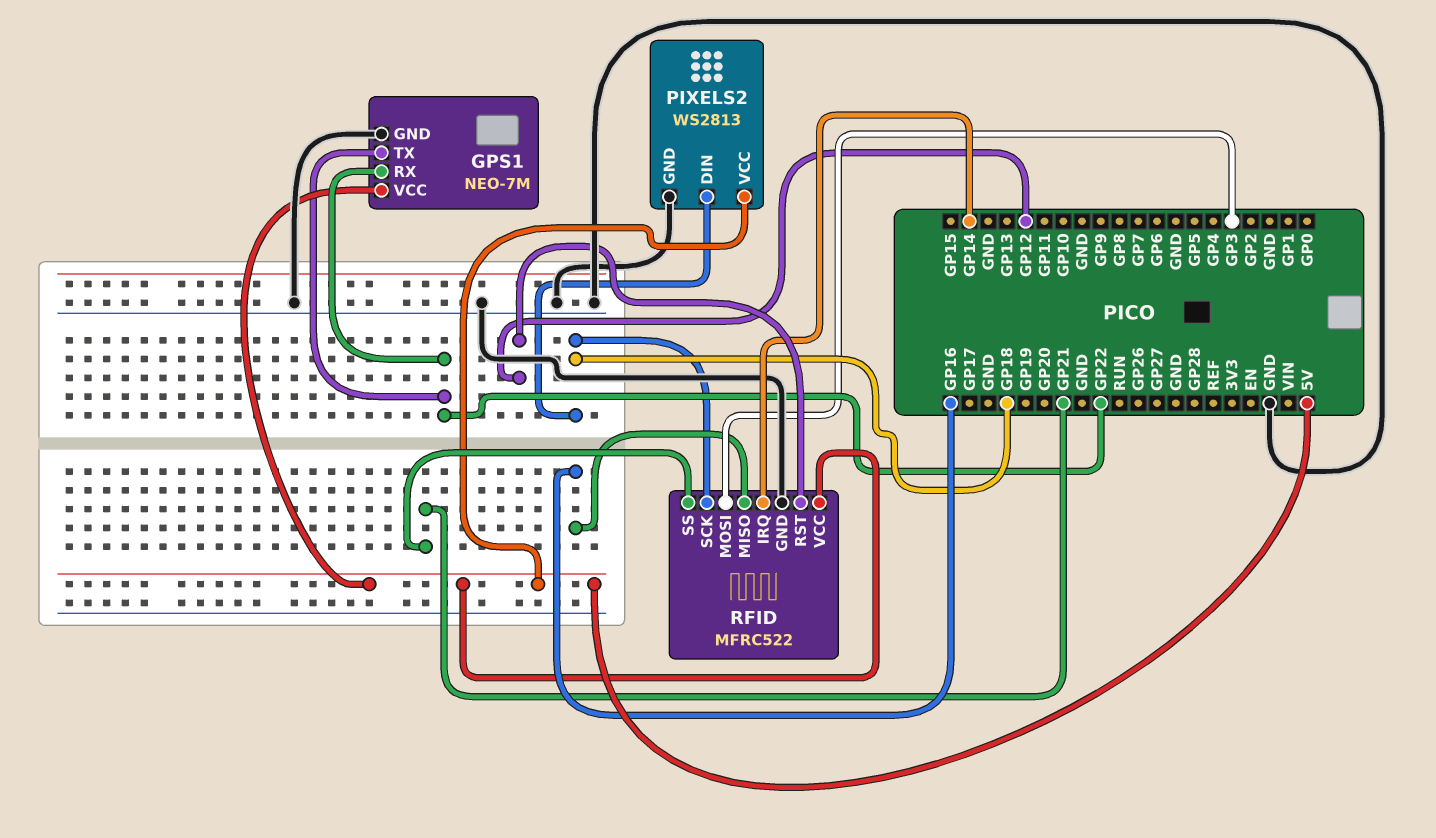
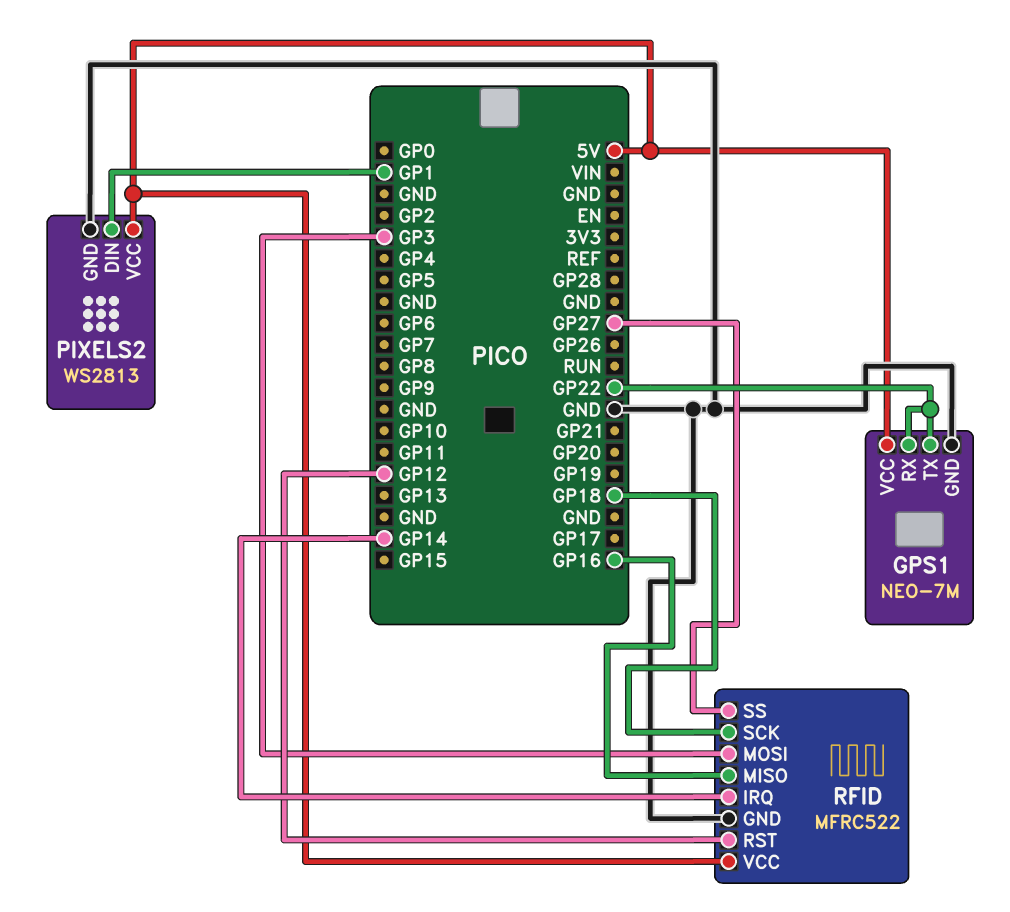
PIXELS2 pin DIN: GP18 -> GP1
RFID pin SS: GP21 -> GP27

